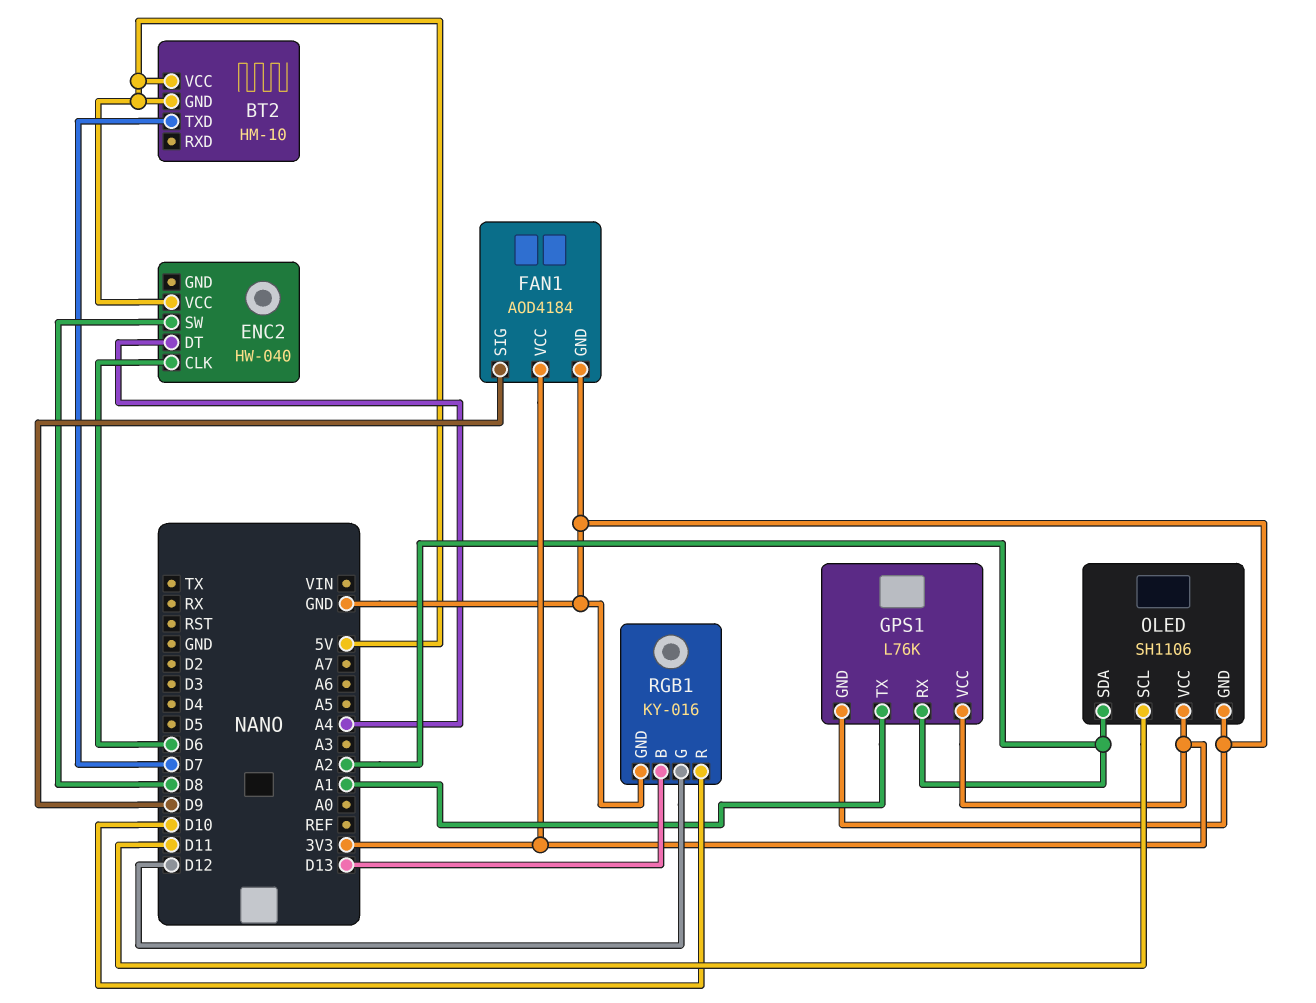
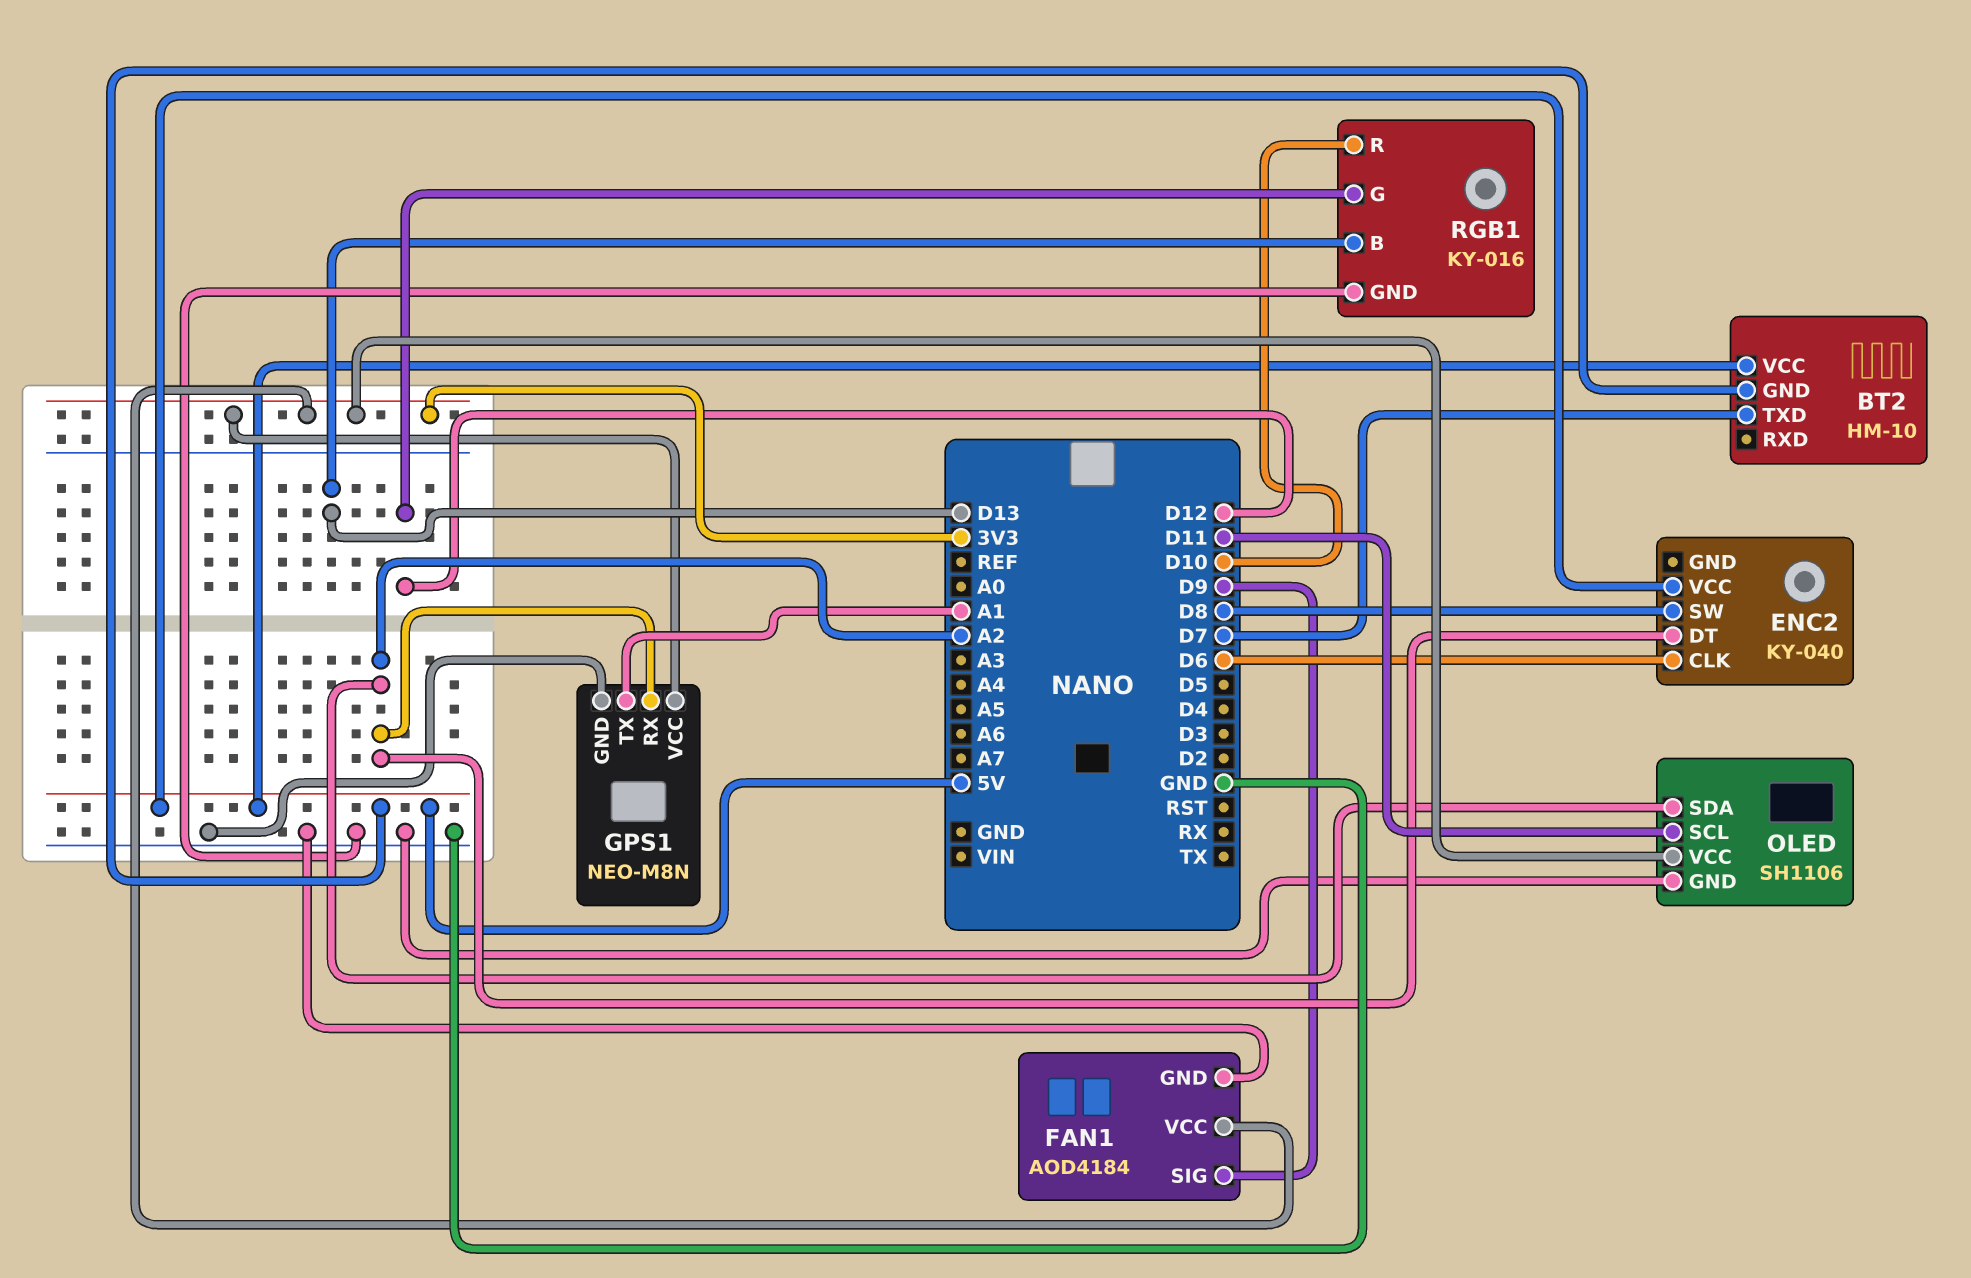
ENC2: HW-040 -> KY-040
ENC2 pin DT: A4 -> A2
GPS1: L76K -> NEO-M8N

